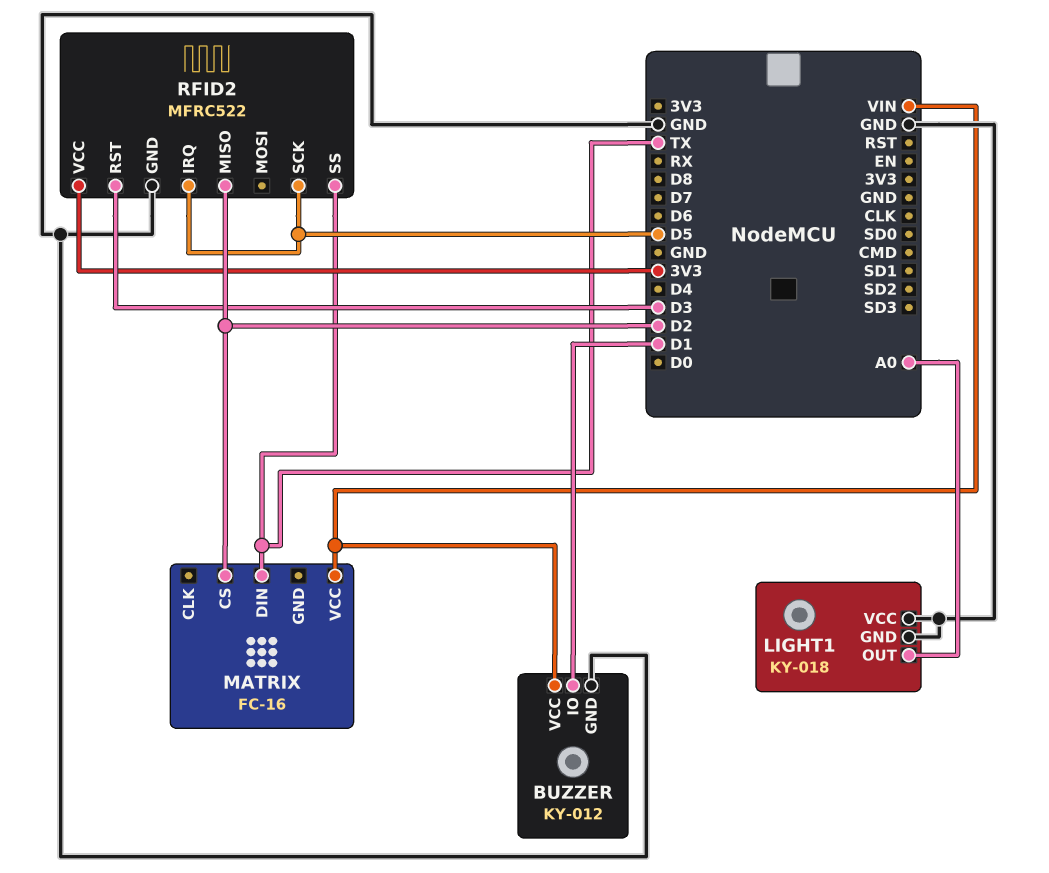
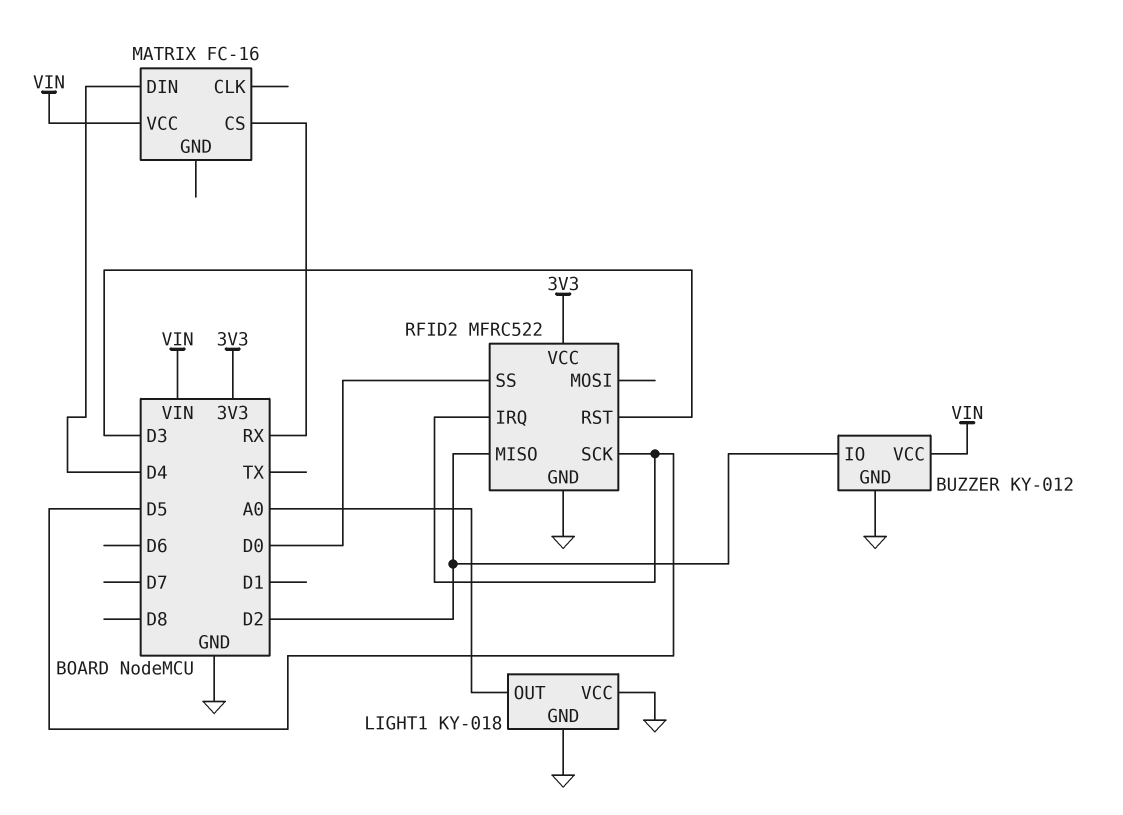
BUZZER pin IO: D1 -> D2
MATRIX pin CS: D2 -> RX
MATRIX pin DIN: TX -> D4
RFID2 pin SS: TX -> D0

